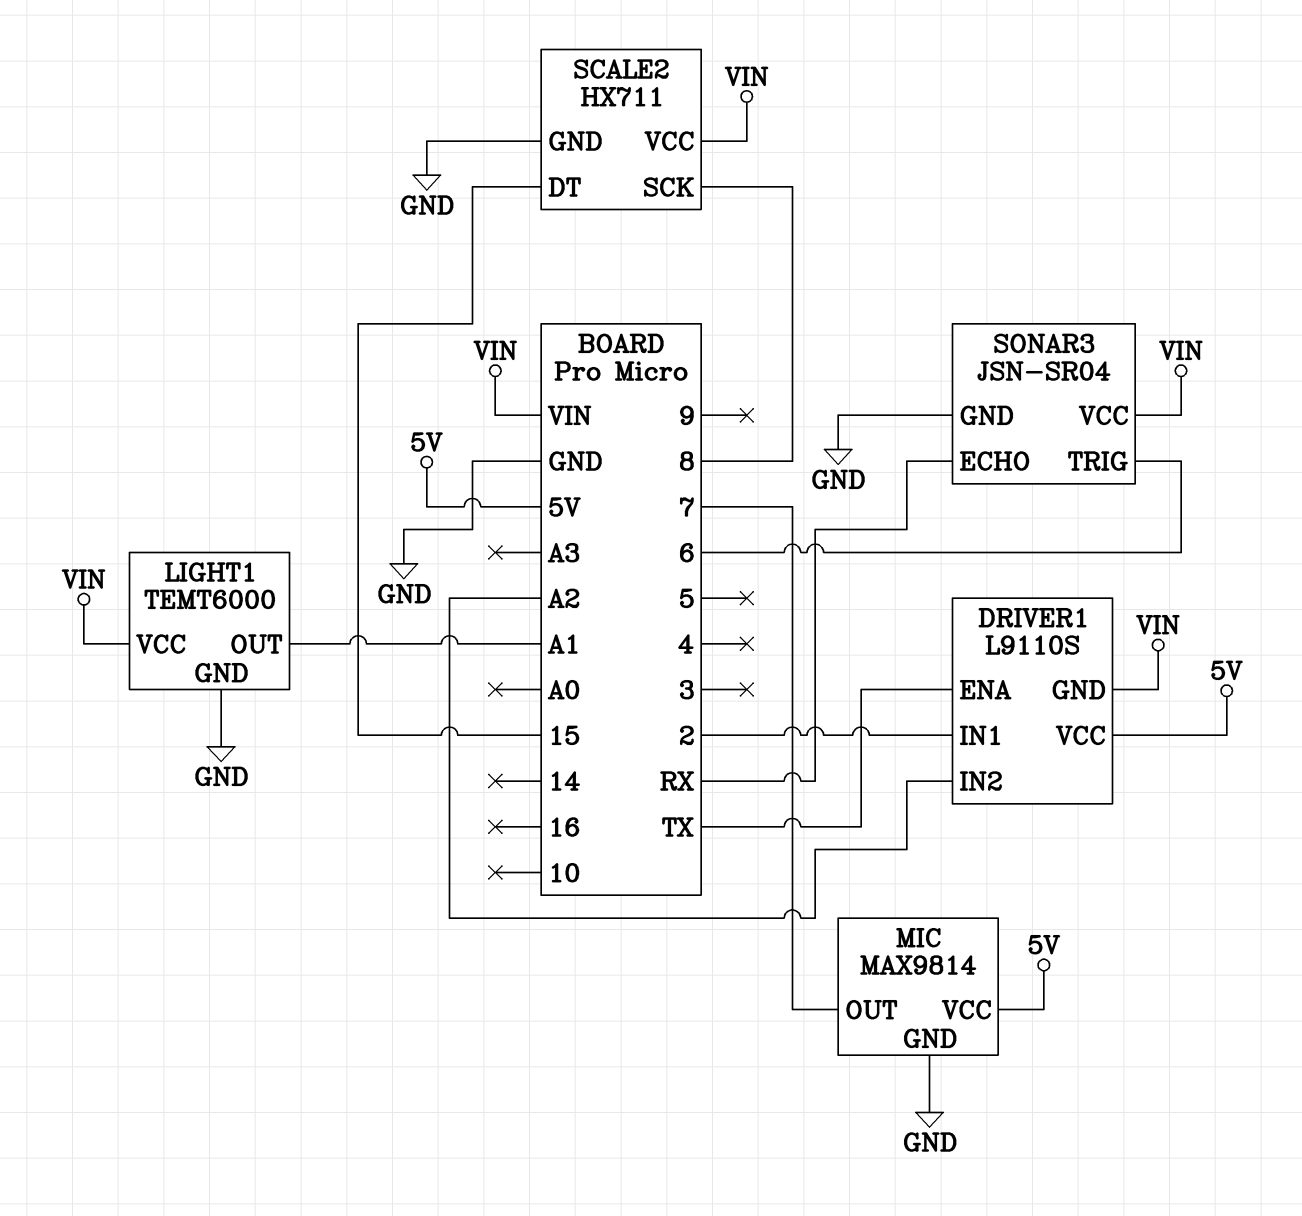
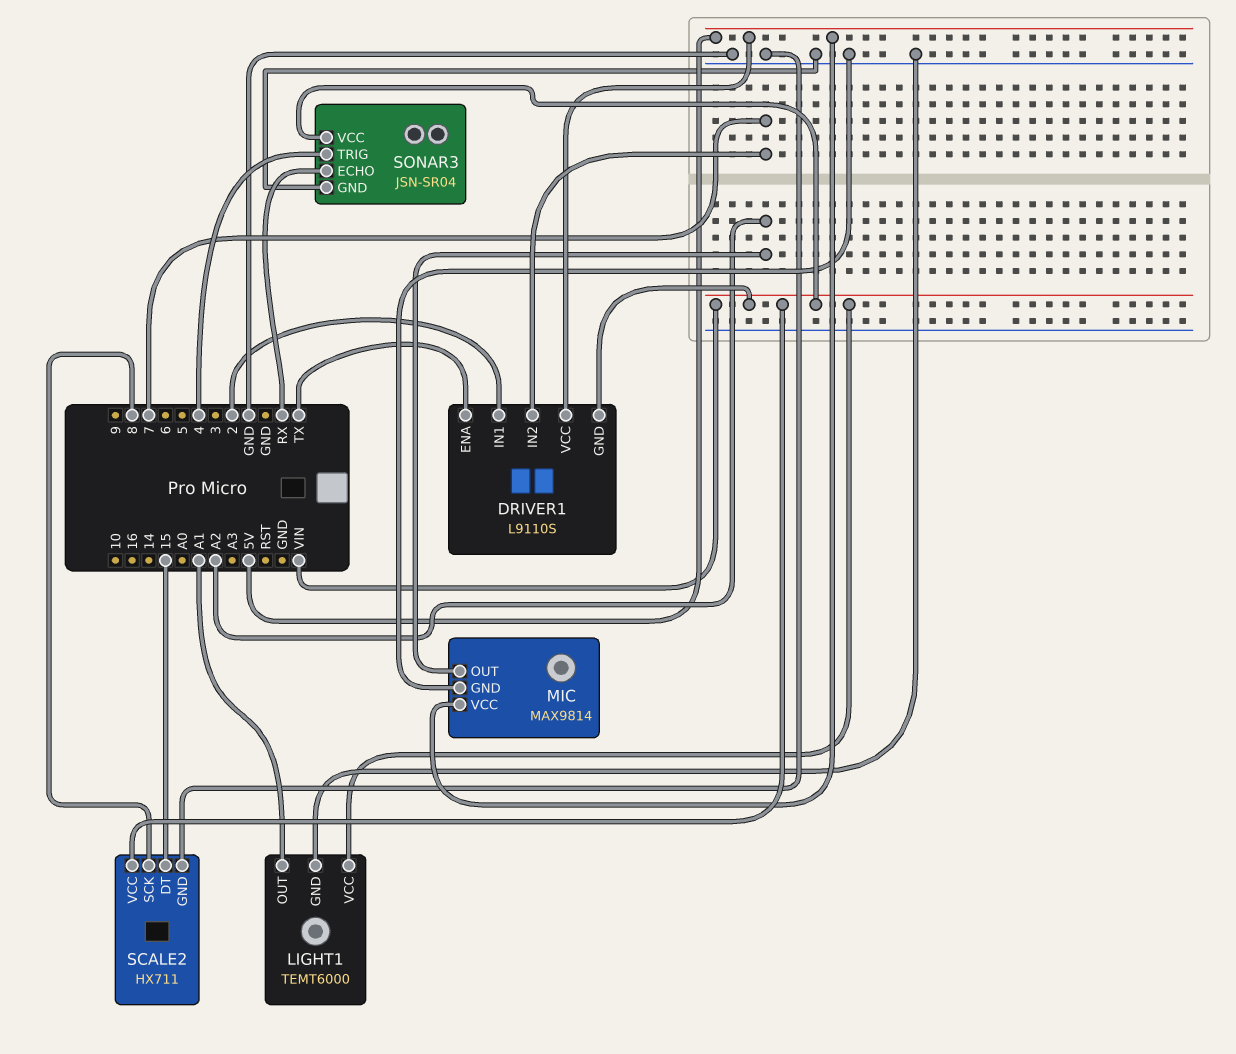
DRIVER1 pin IN2: A2 -> 7
MIC pin OUT: 7 -> A2
SONAR3 pin TRIG: 6 -> 4

